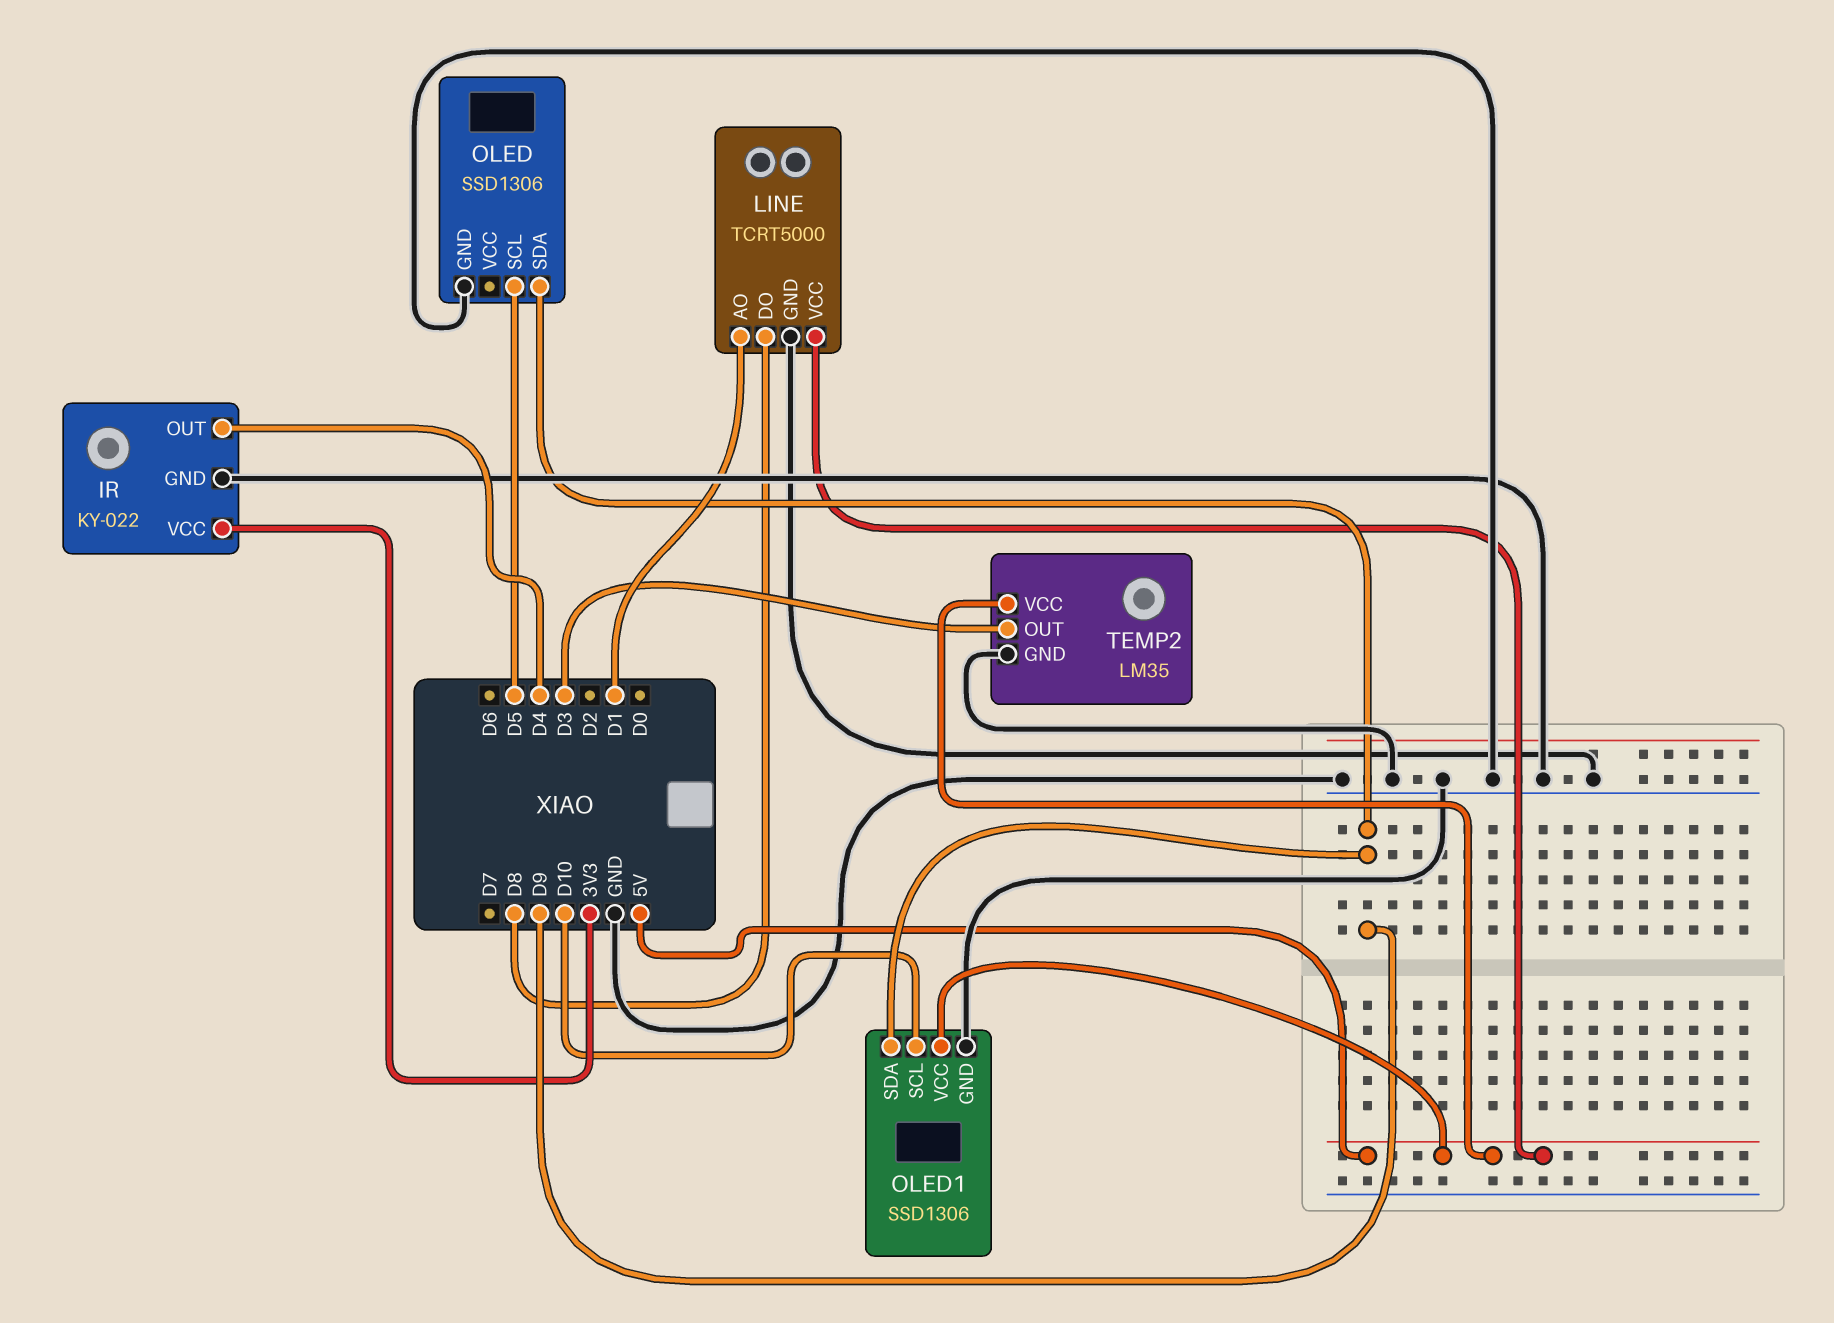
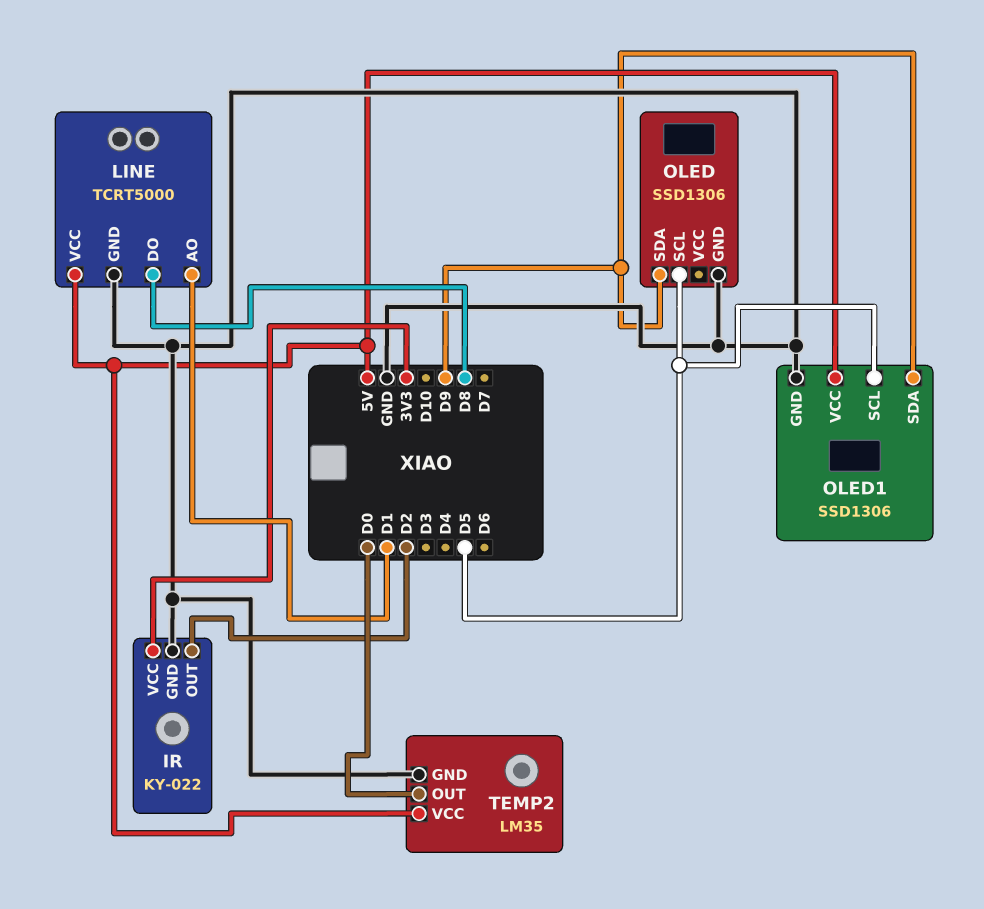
IR pin OUT: D4 -> D2
OLED1 pin SCL: D10 -> D5
TEMP2 pin OUT: D3 -> D0

